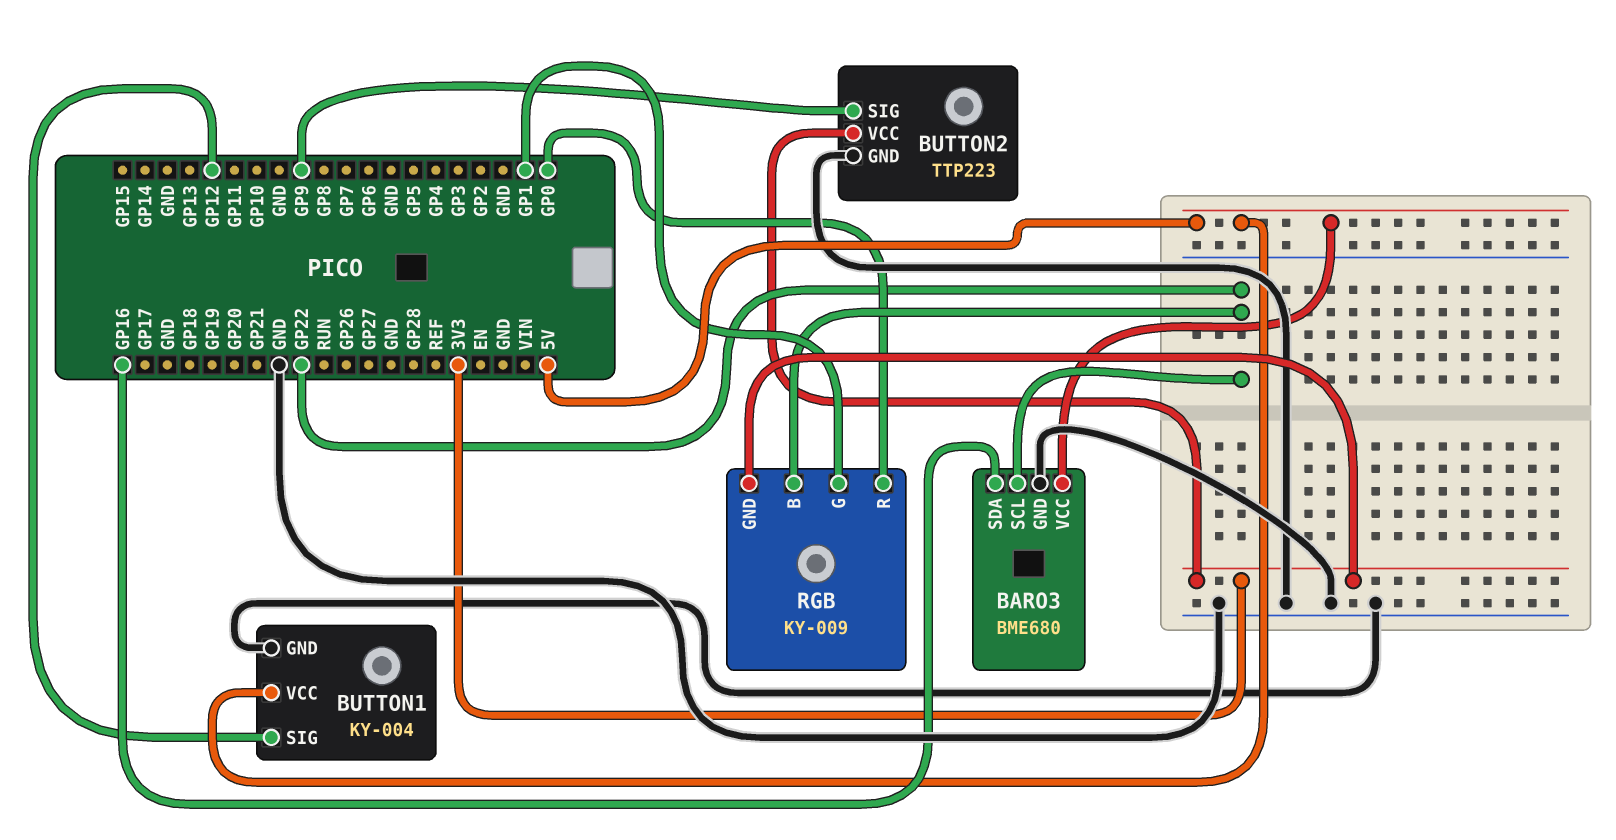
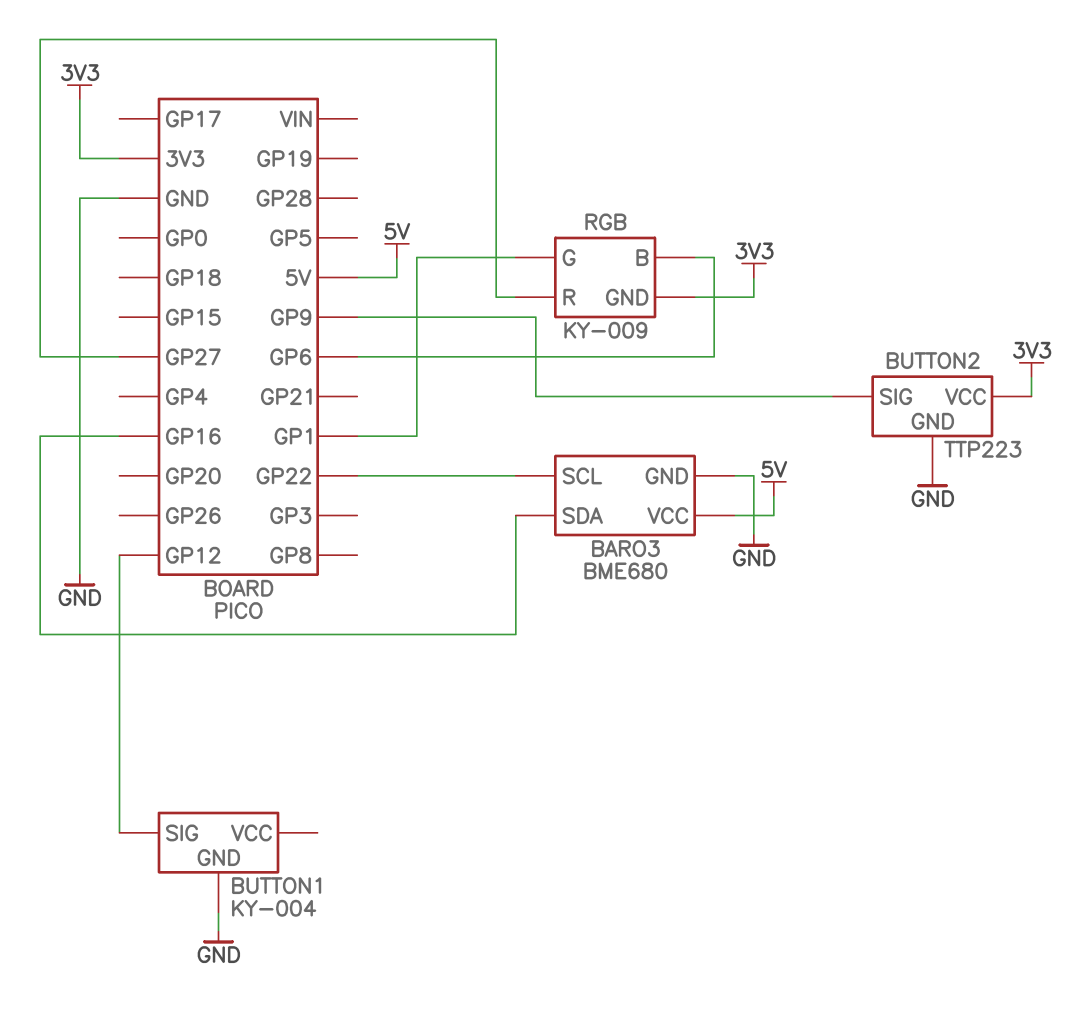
BUTTON1 pin VCC: 5V -> none
RGB pin B: GP22 -> GP6
RGB pin R: GP0 -> GP27

